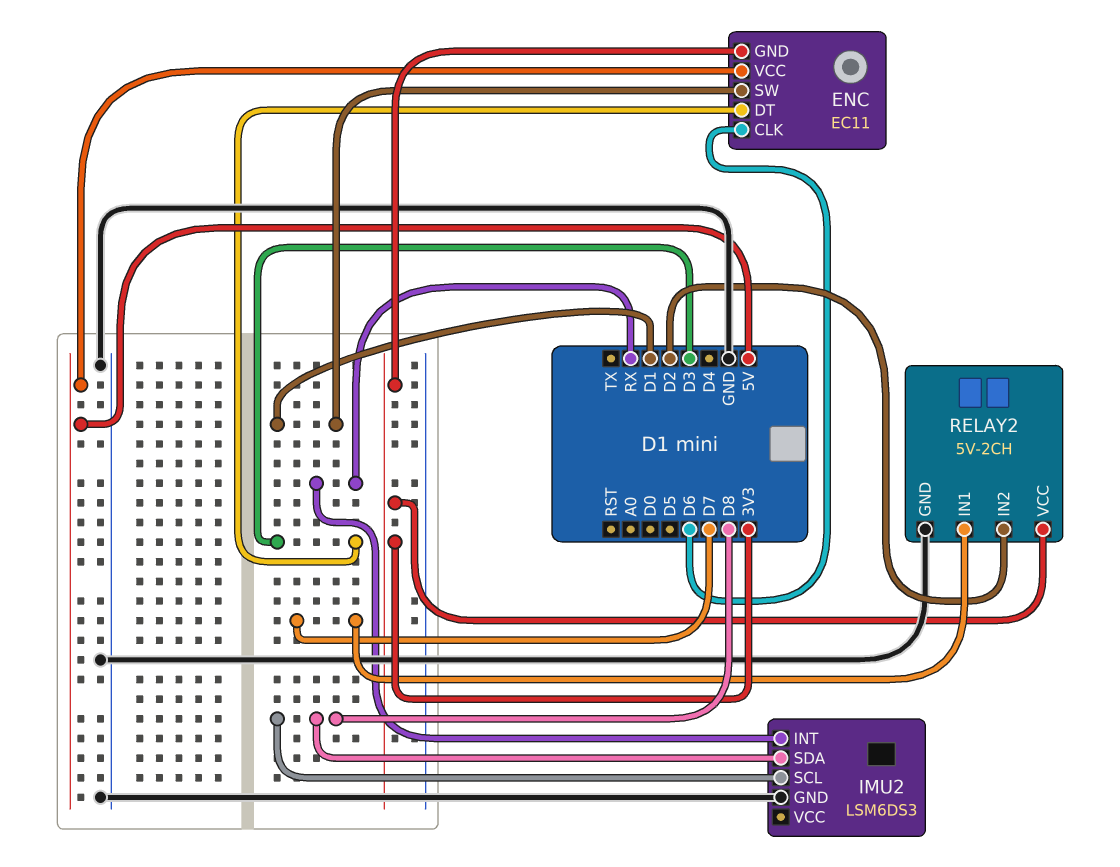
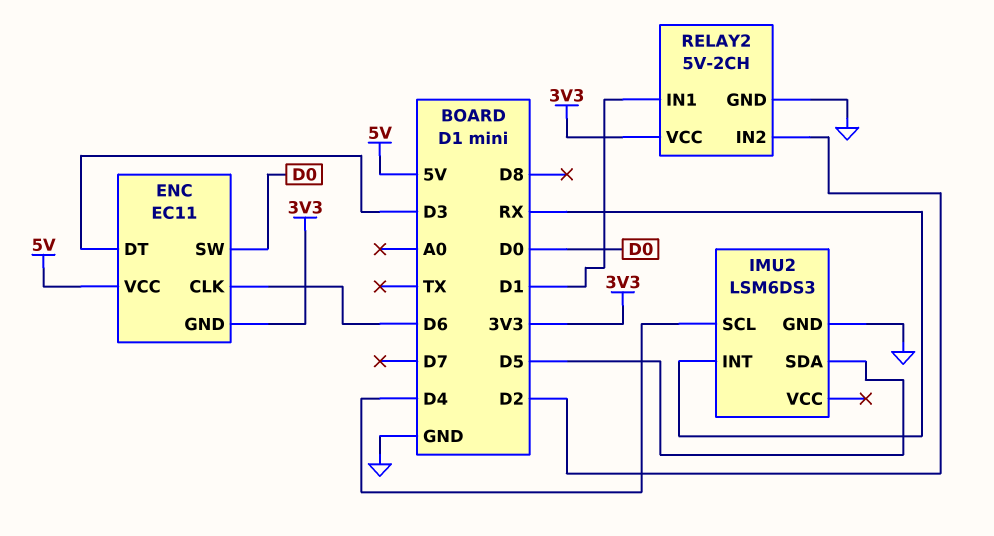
ENC pin SW: D1 -> D0
IMU2 pin SCL: D8 -> D4
IMU2 pin SDA: D8 -> D5
RELAY2 pin IN1: D7 -> D1

